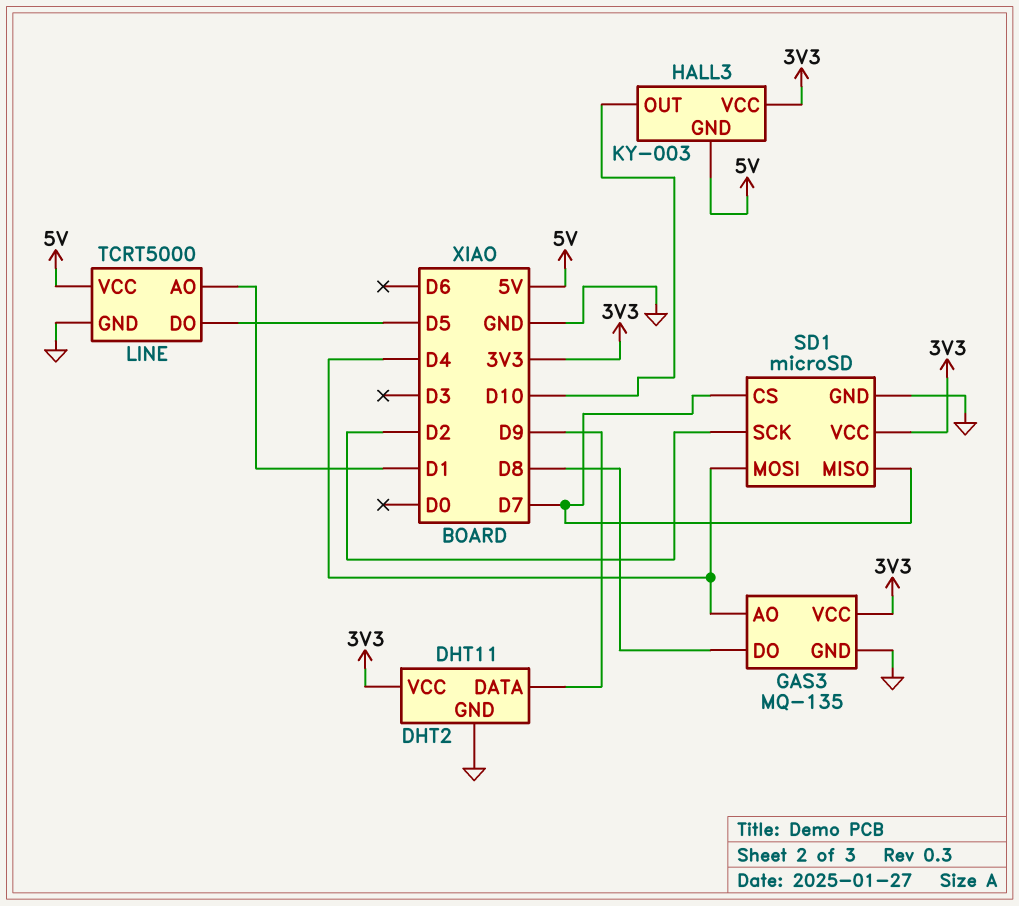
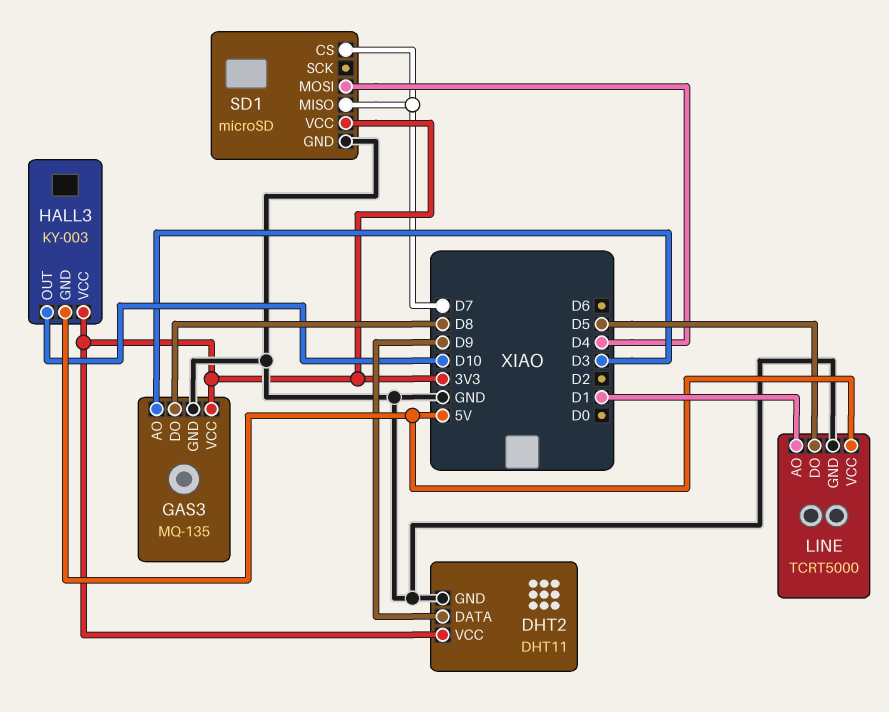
GAS3 pin AO: D4 -> D3
SD1 pin SCK: D2 -> none

